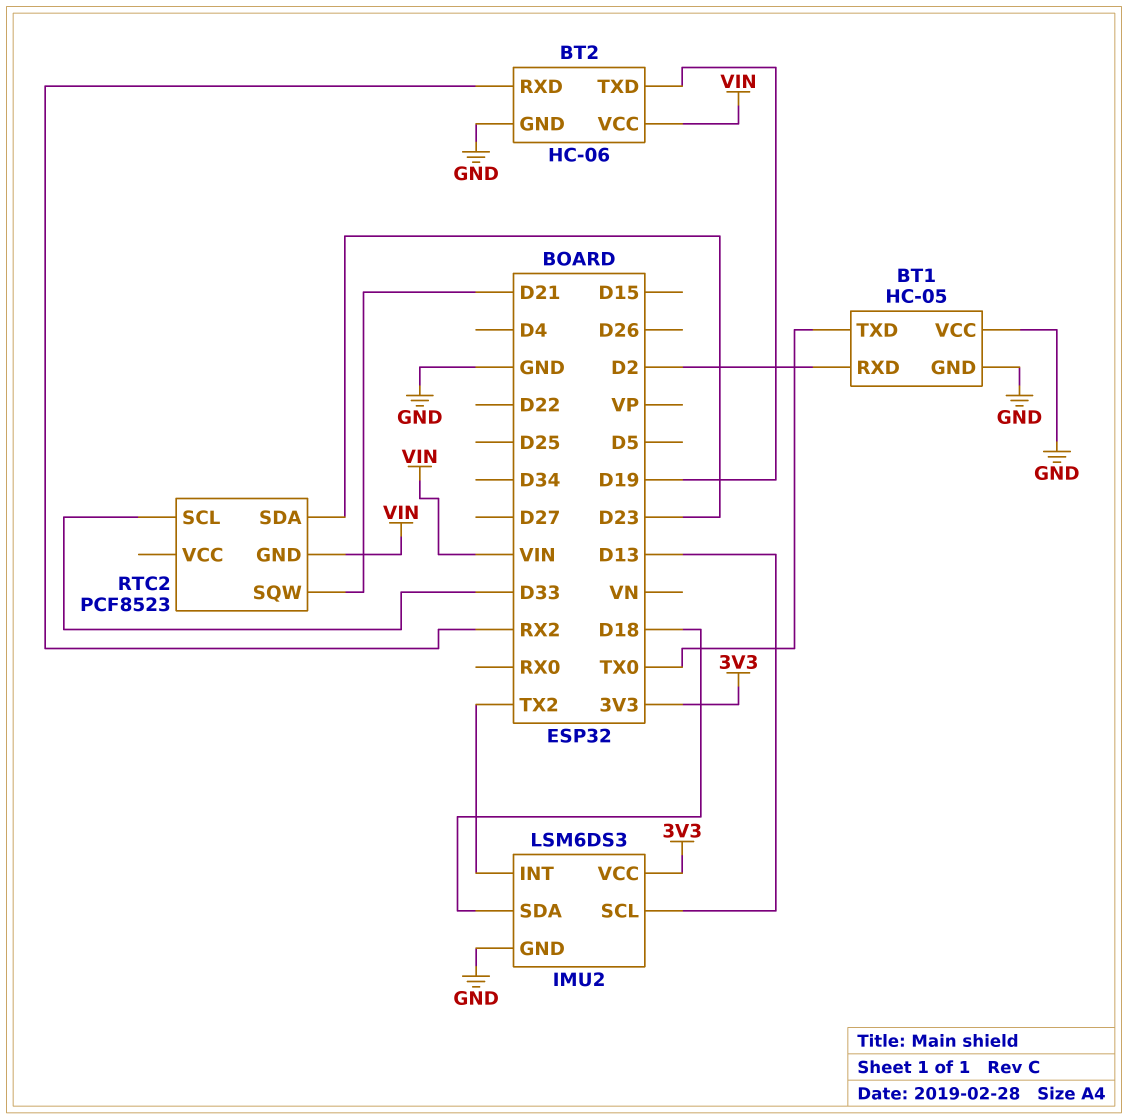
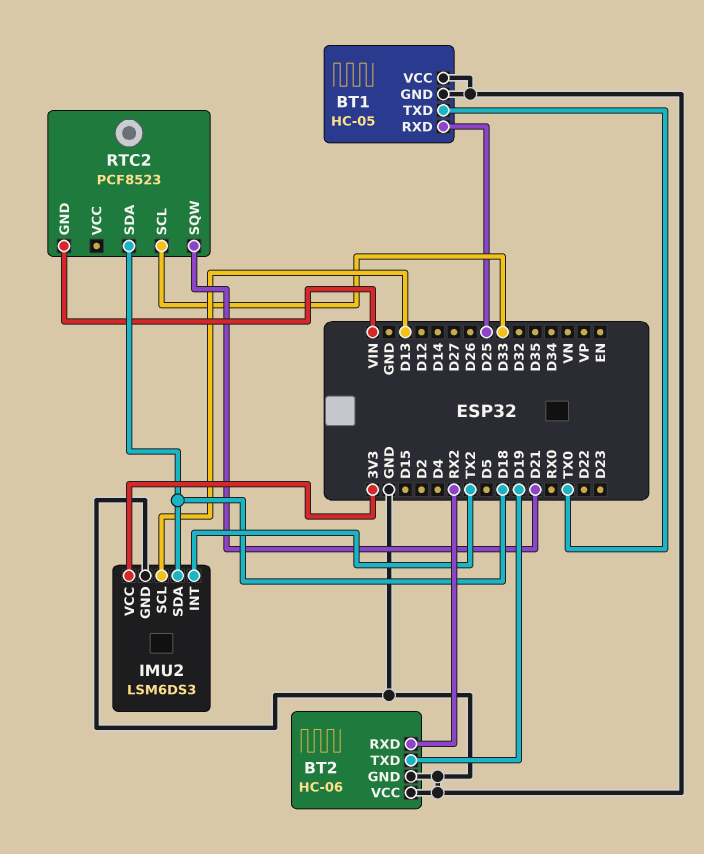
BT1 pin RXD: D2 -> D25
BT2 pin VCC: VIN -> GND
RTC2 pin SDA: D23 -> D18

